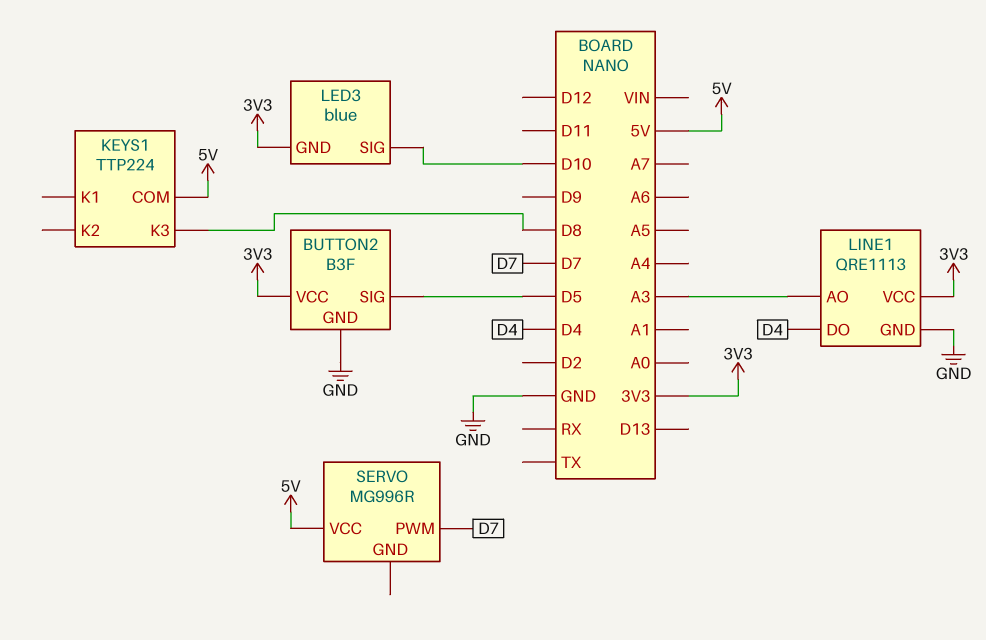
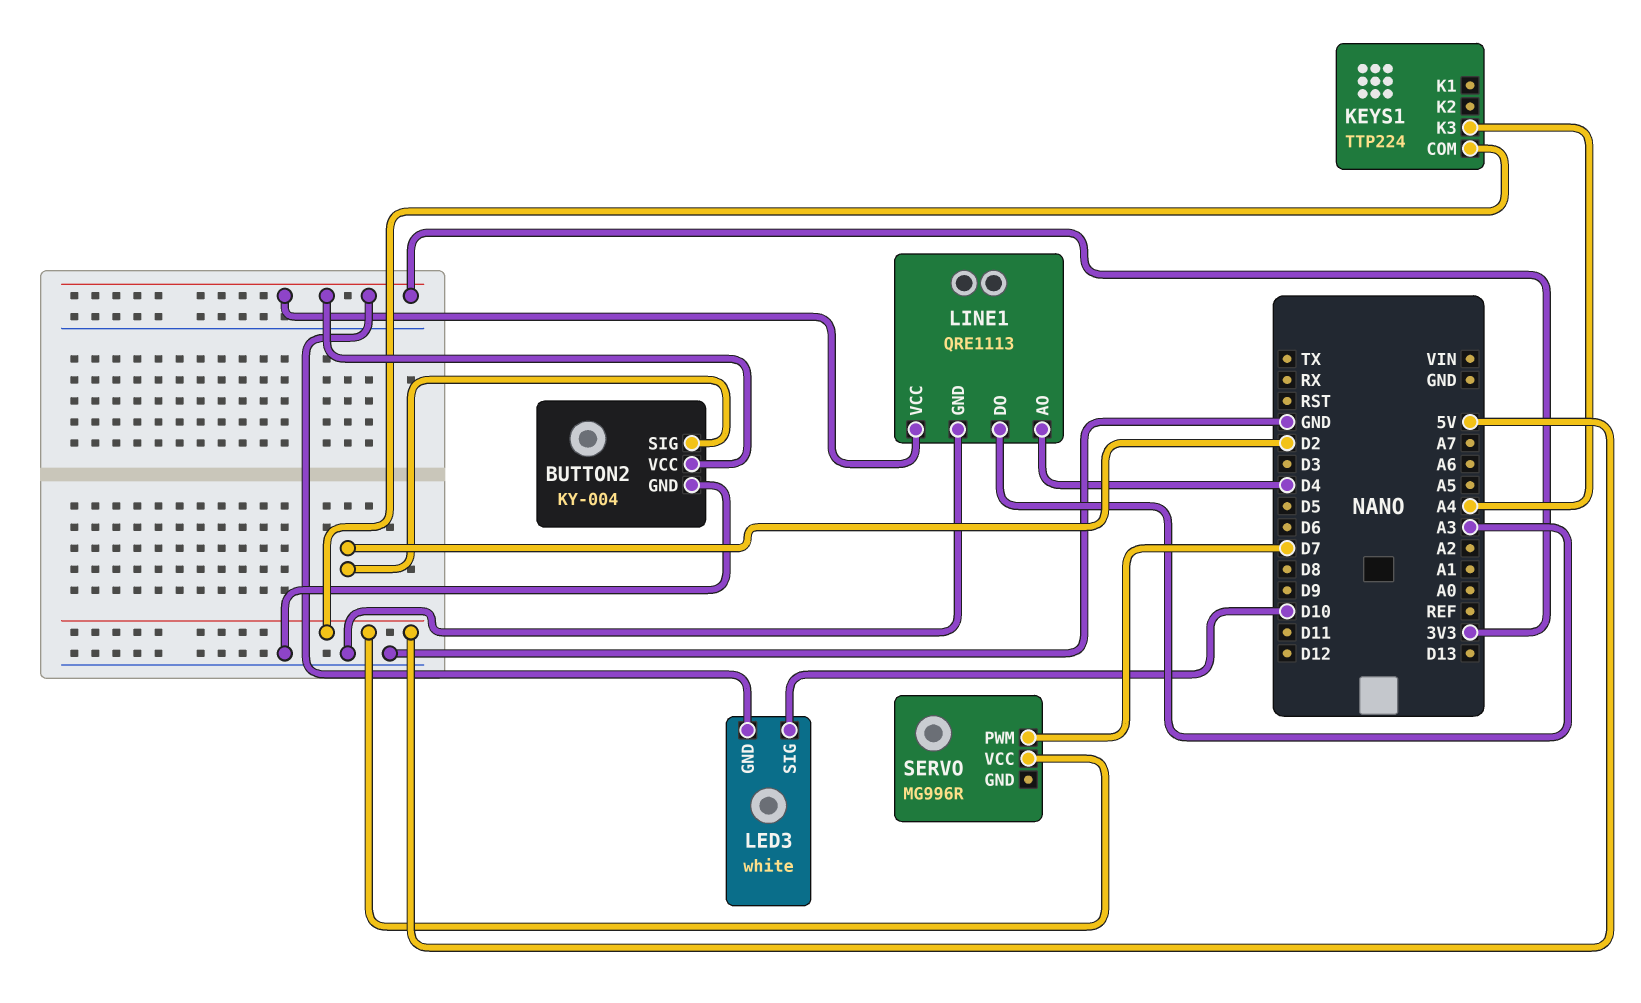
BUTTON2: B3F -> KY-004
BUTTON2 pin SIG: D5 -> D2
KEYS1 pin K3: D8 -> A4
LED3: blue -> white
LINE1 pin AO: A3 -> D4
LINE1 pin DO: D4 -> A3

